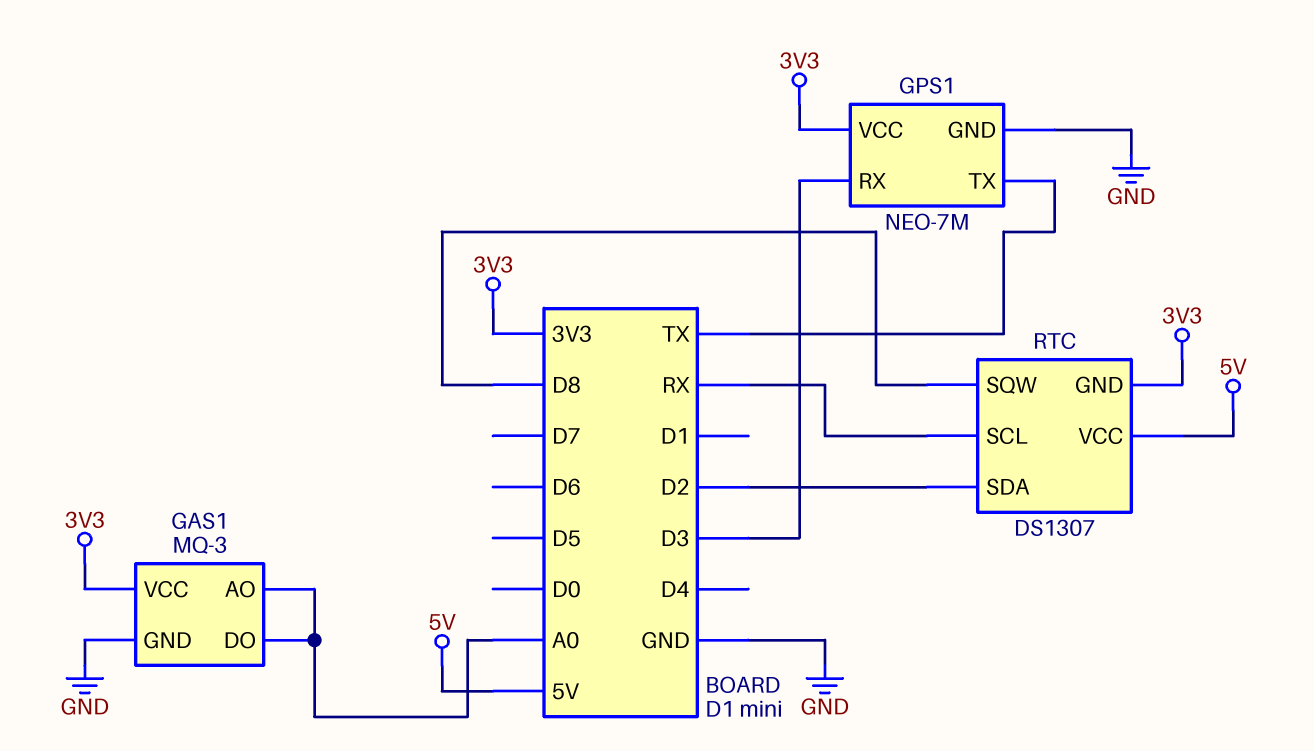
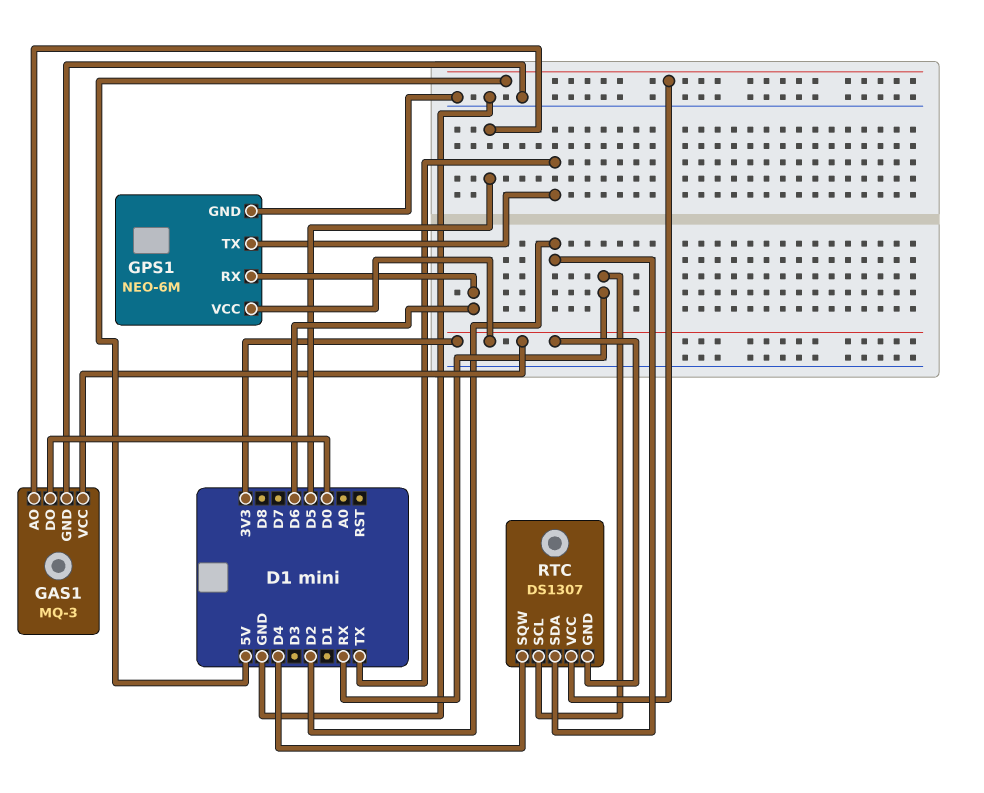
GAS1 pin AO: A0 -> D5
GAS1 pin DO: A0 -> D0
GPS1: NEO-7M -> NEO-6M
GPS1 pin RX: D3 -> D6
RTC pin SQW: D8 -> D4

